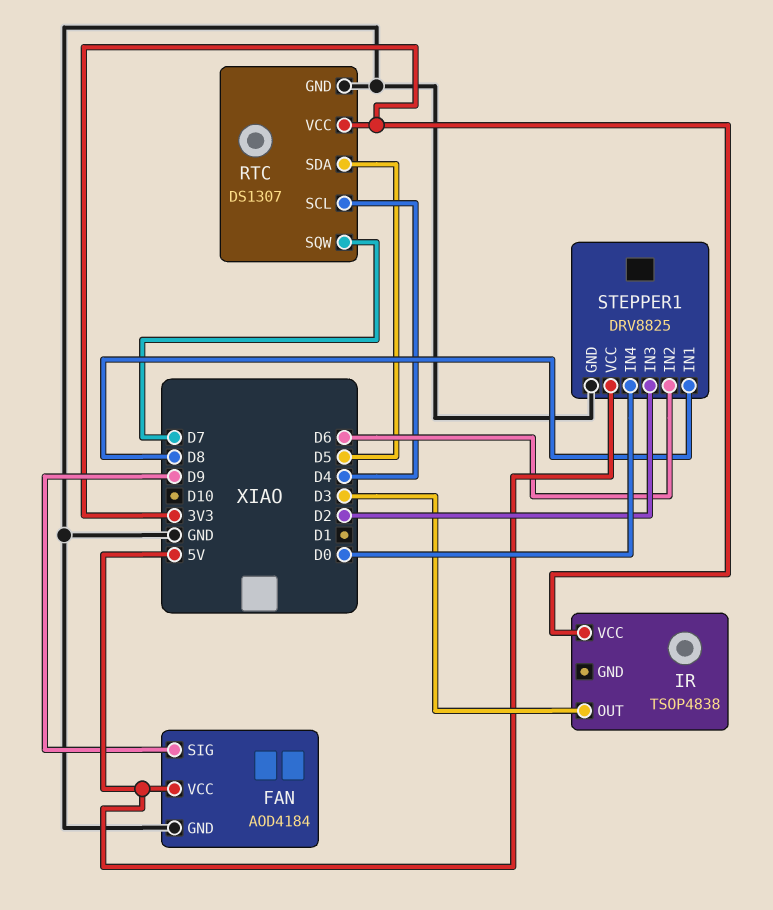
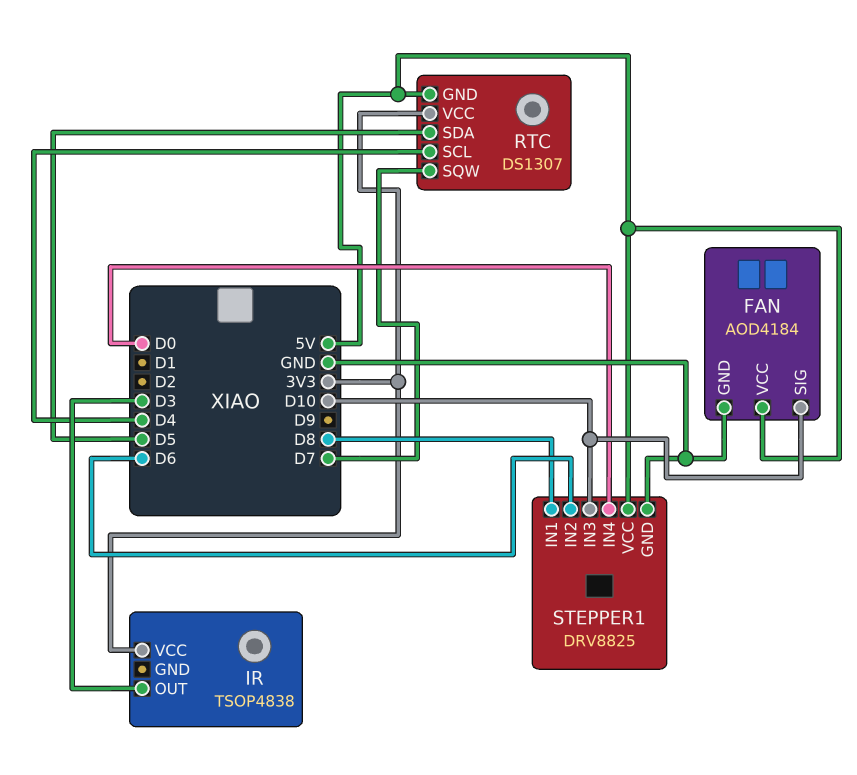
FAN pin SIG: D9 -> D10
RTC pin GND: GND -> 5V
STEPPER1 pin IN3: D2 -> D10

